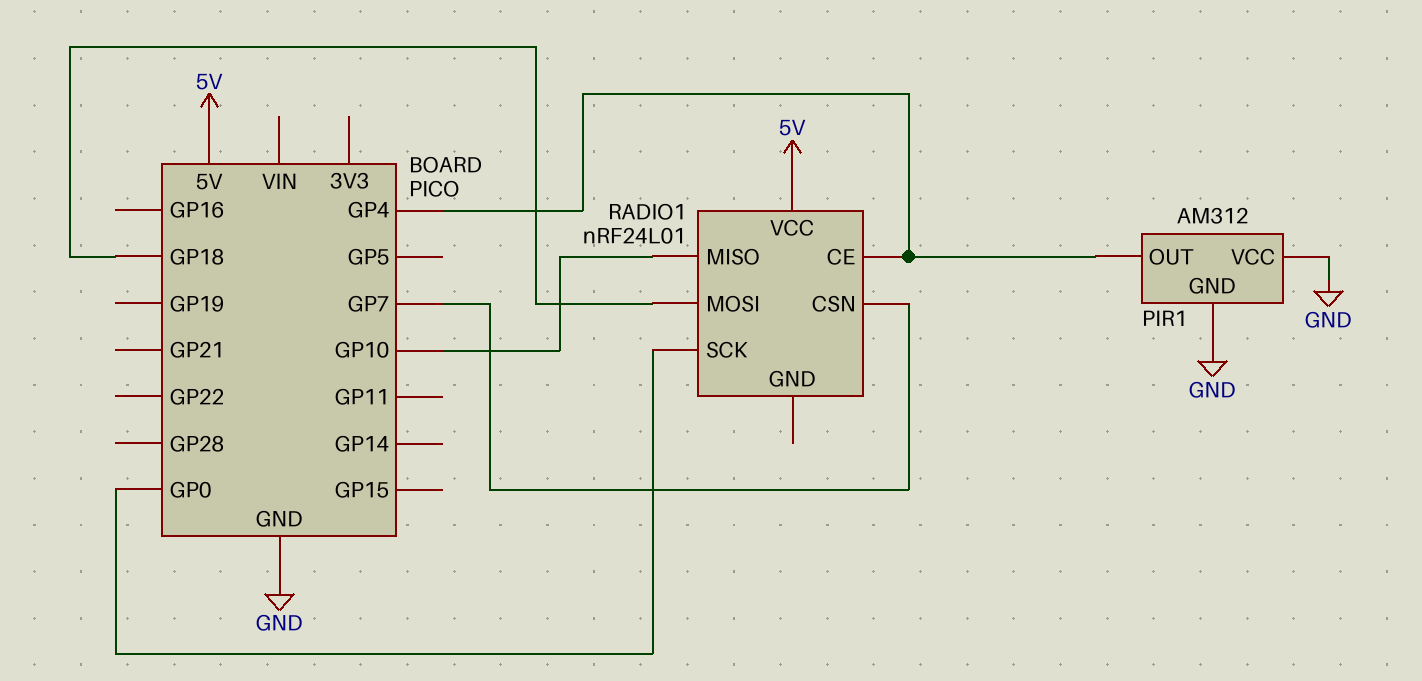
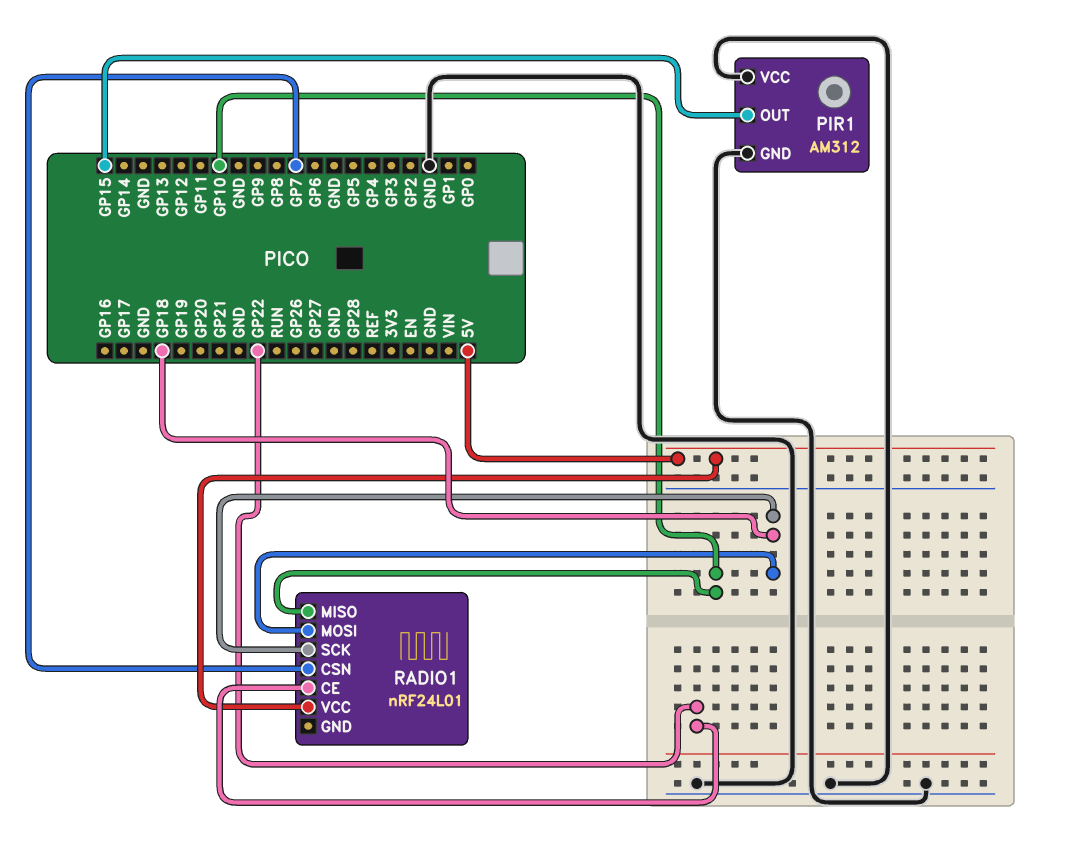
PIR1 pin OUT: GP4 -> GP15
RADIO1 pin CE: GP4 -> GP22
RADIO1 pin SCK: GP0 -> GP18

